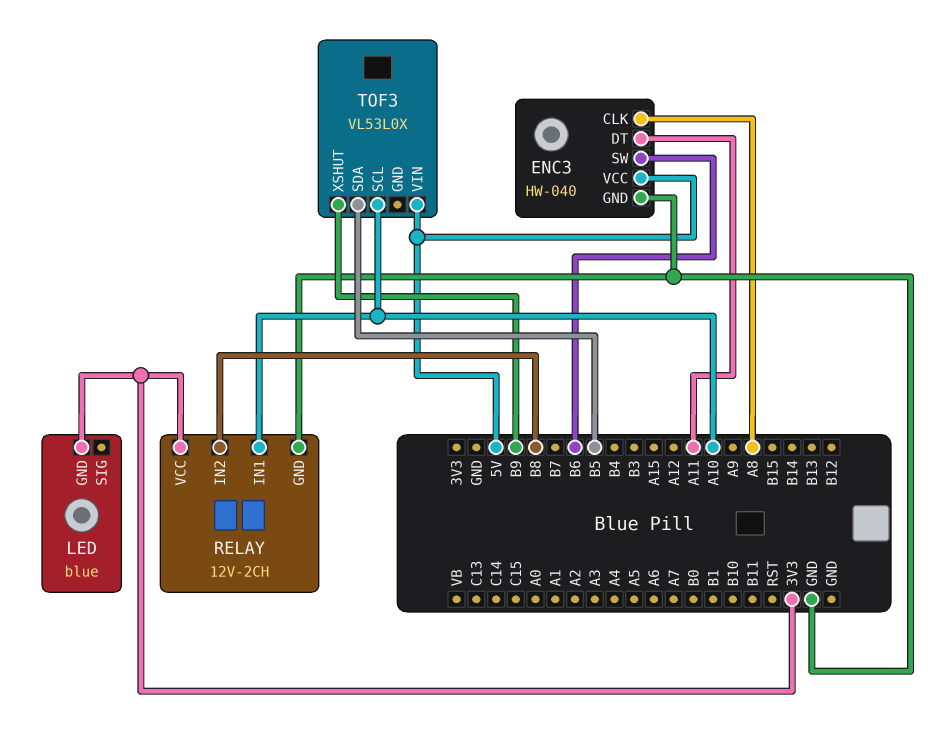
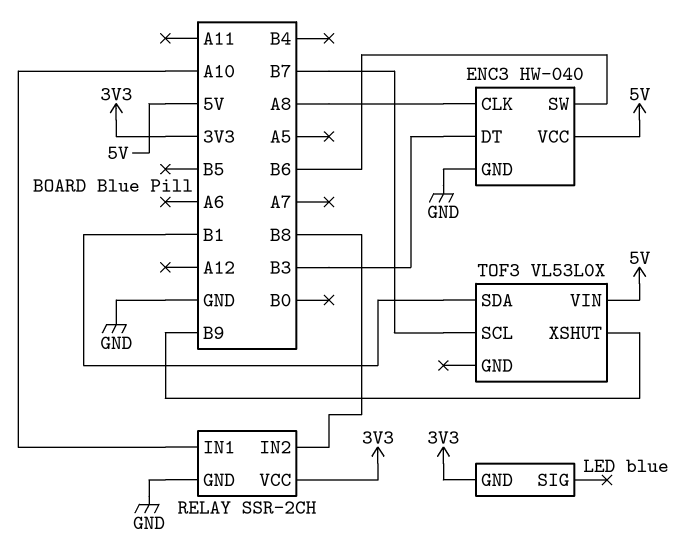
ENC3 pin DT: A11 -> B3
RELAY: 12V-2CH -> SSR-2CH
TOF3 pin SCL: A10 -> B7
TOF3 pin SDA: B5 -> B1

